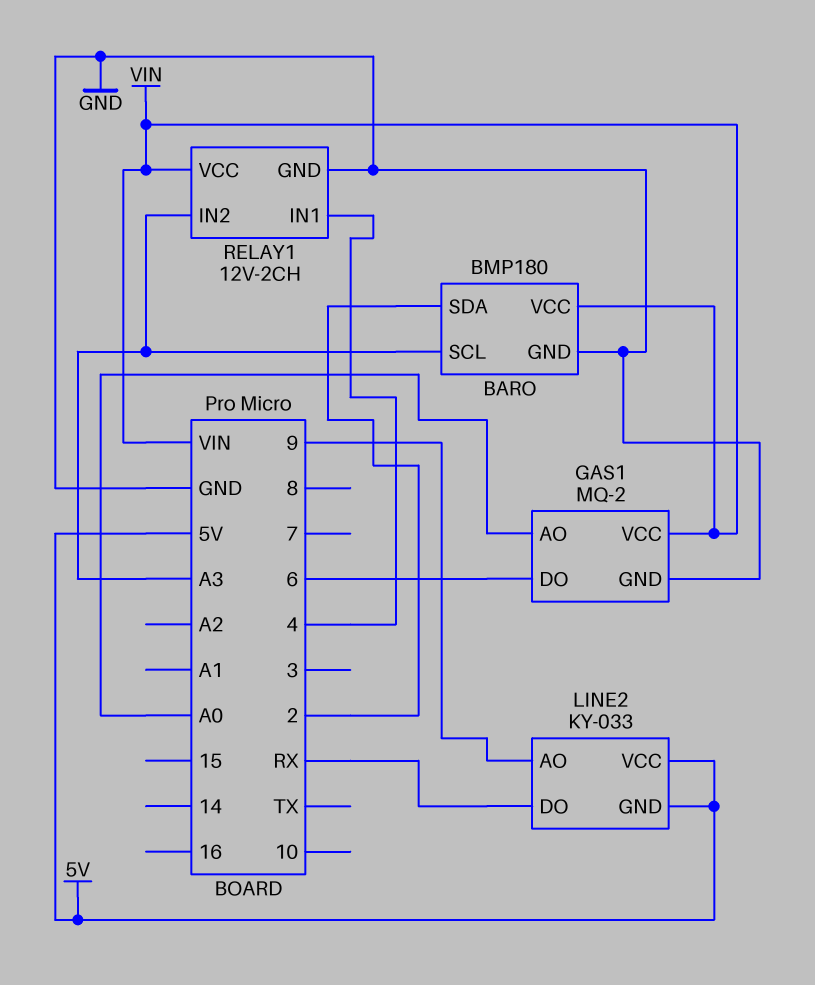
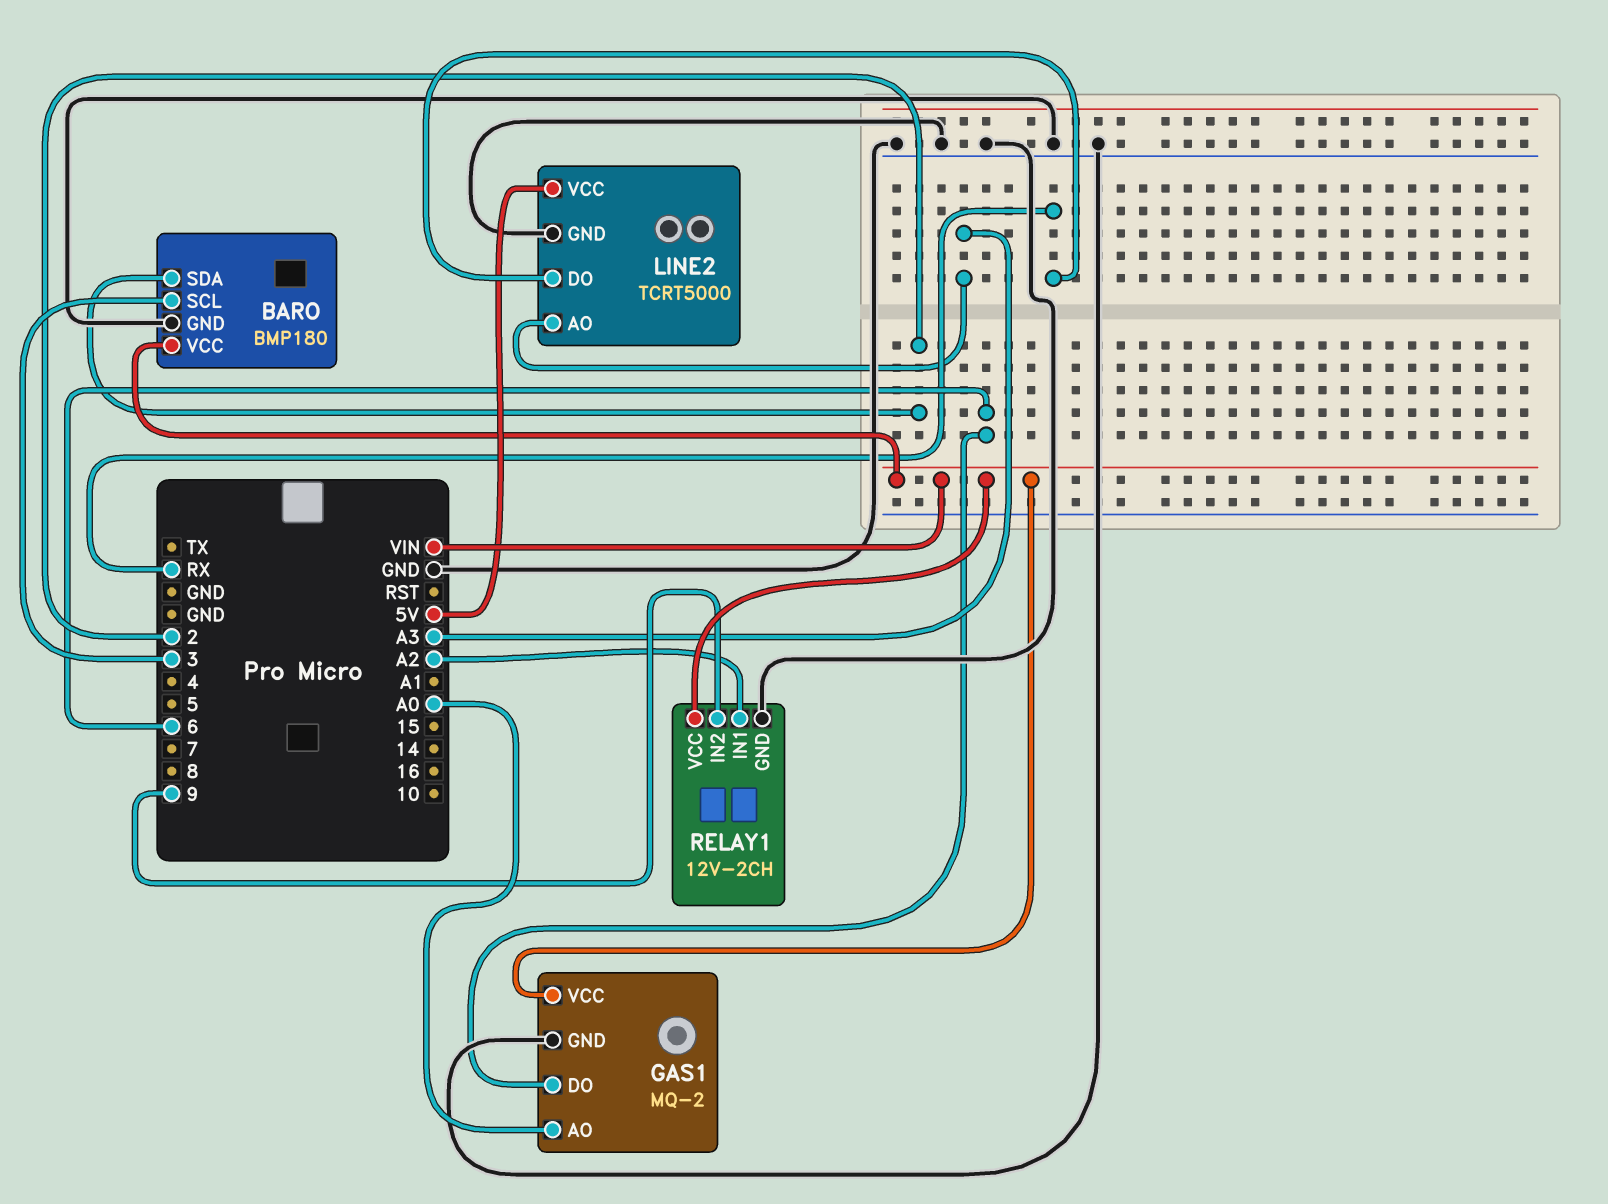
BARO pin SCL: A3 -> 3
LINE2: KY-033 -> TCRT5000
LINE2 pin AO: 9 -> A3
LINE2 pin GND: 5V -> GND
RELAY1 pin IN1: 4 -> A2
RELAY1 pin IN2: A3 -> 9

